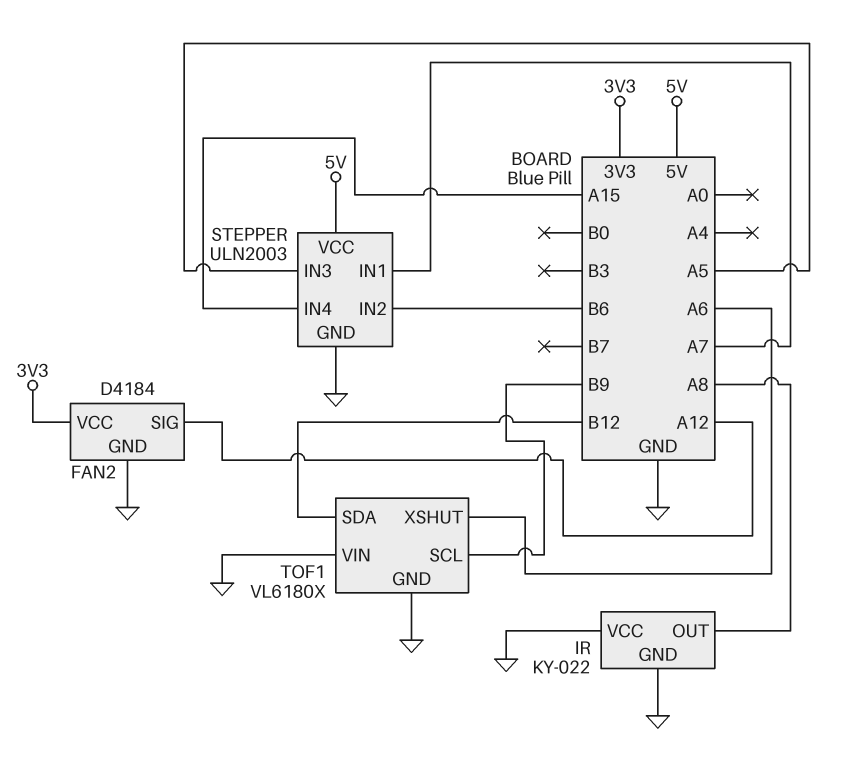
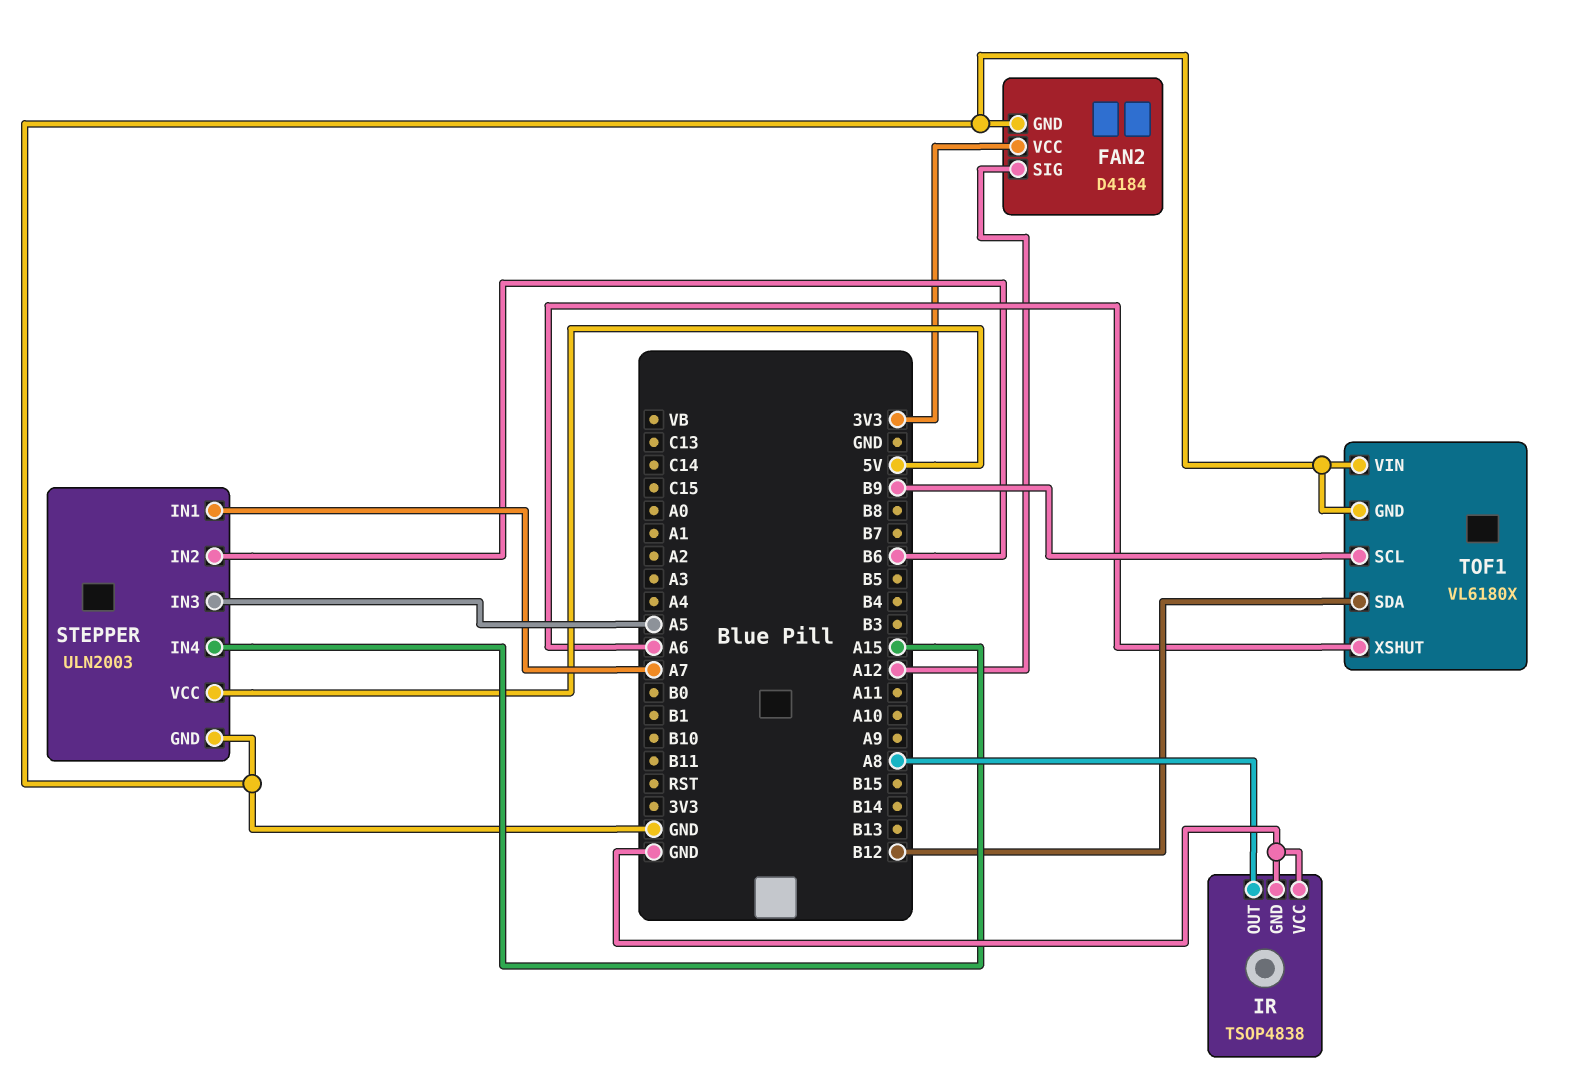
IR: KY-022 -> TSOP4838

